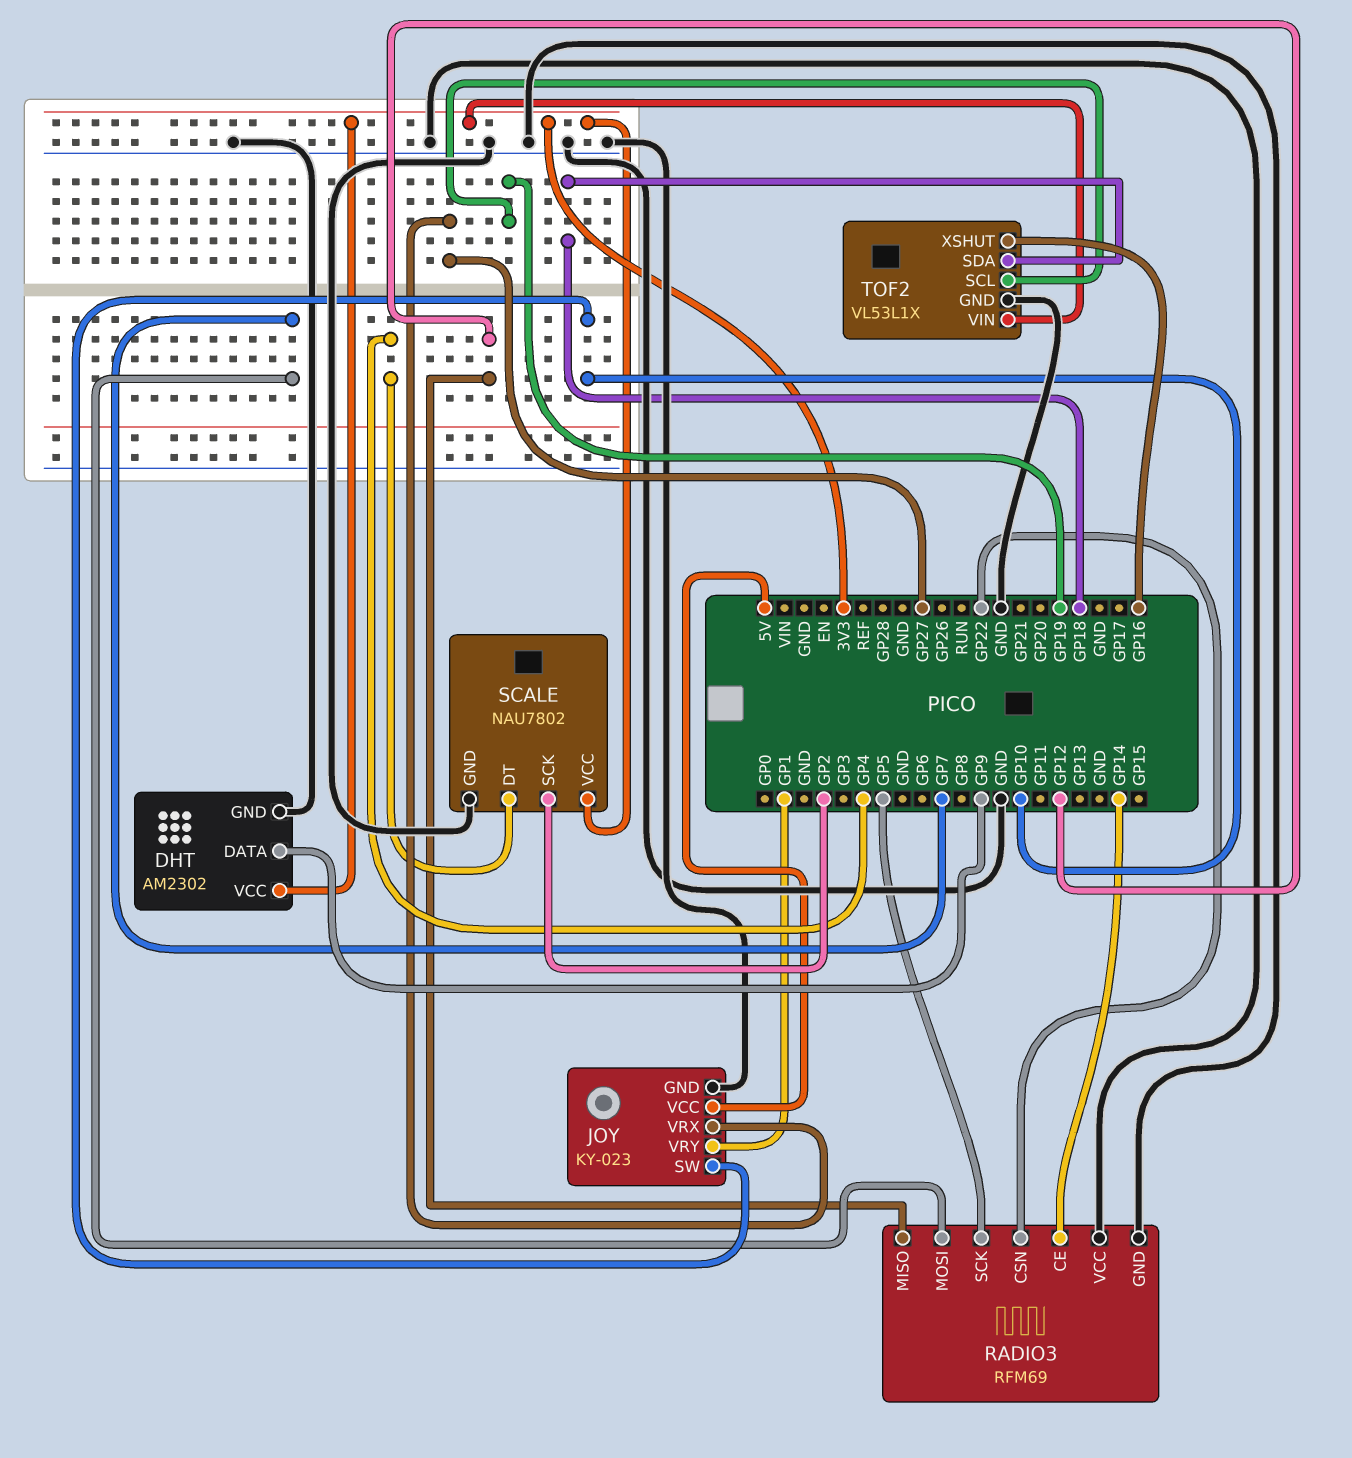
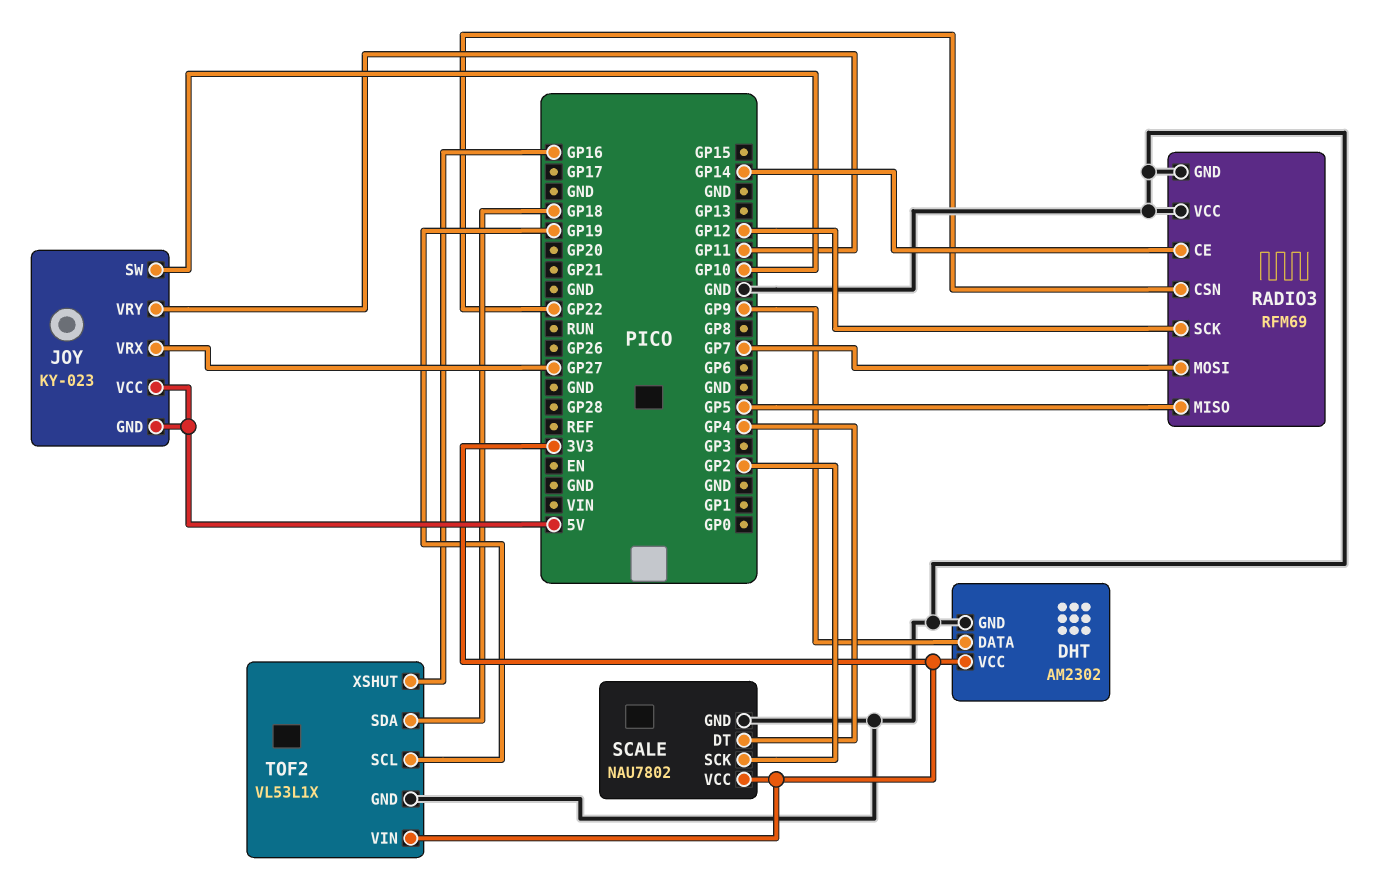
JOY pin GND: GND -> 5V
JOY pin VRY: GP1 -> GP11
RADIO3 pin MISO: GP12 -> GP5
RADIO3 pin SCK: GP5 -> GP12

